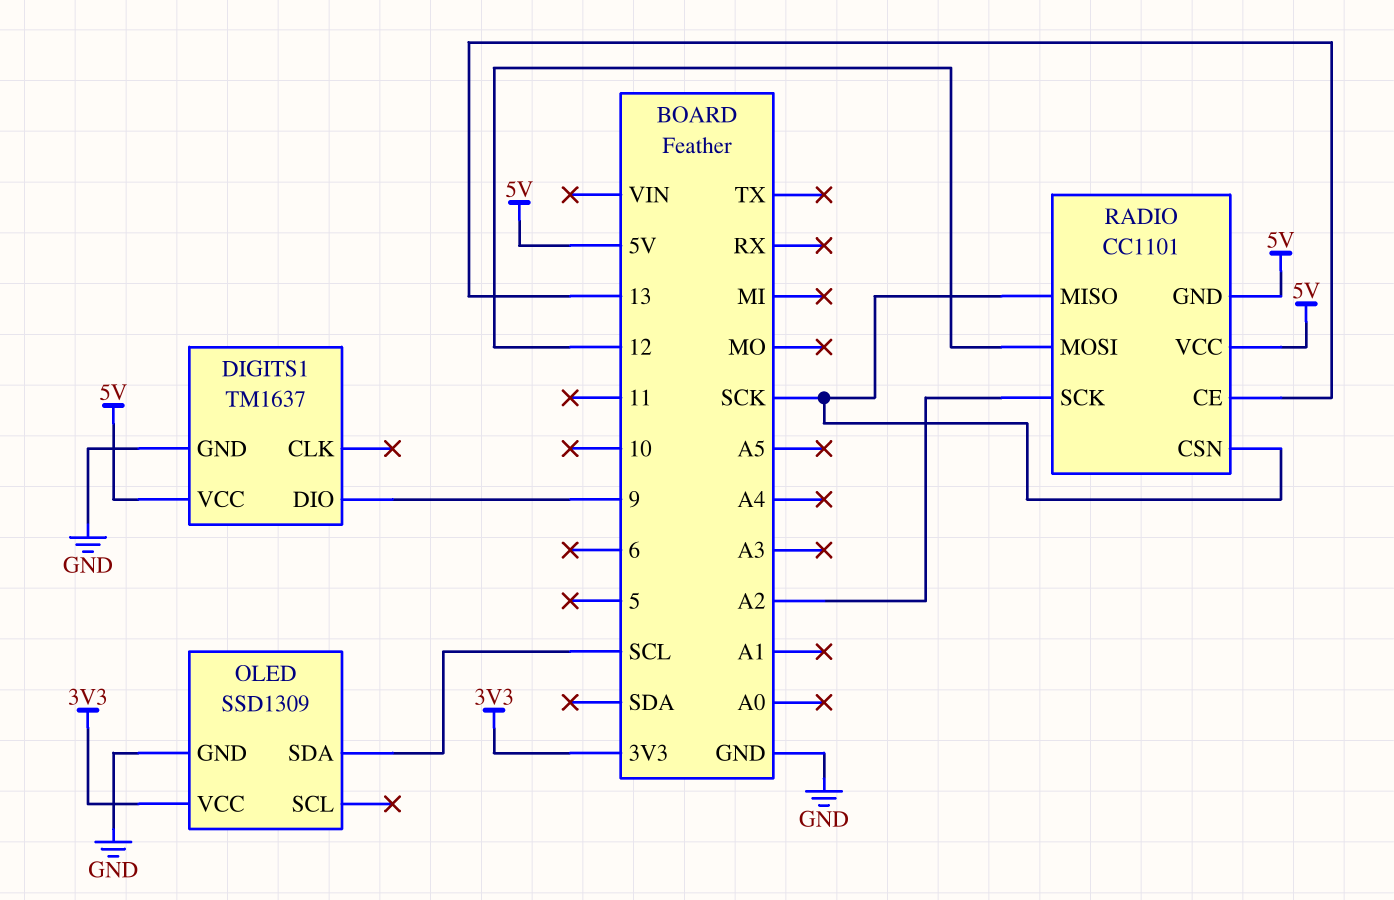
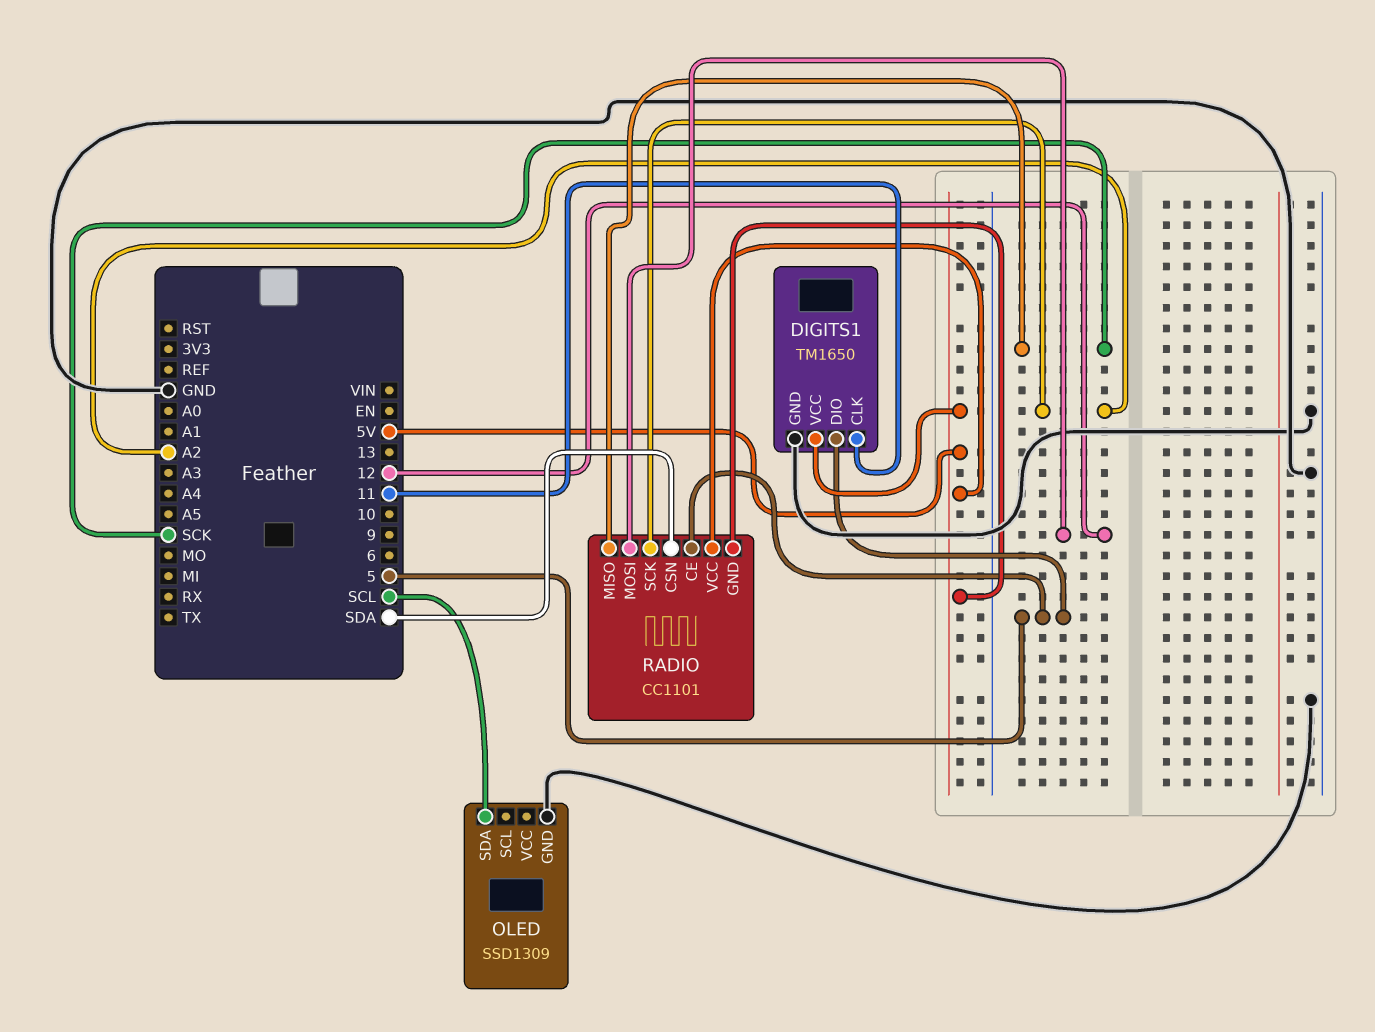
DIGITS1: TM1637 -> TM1650
DIGITS1 pin CLK: none -> 11
DIGITS1 pin DIO: 9 -> 5
OLED pin VCC: 3V3 -> none
RADIO pin CE: 13 -> 5
RADIO pin CSN: SCK -> SDA

